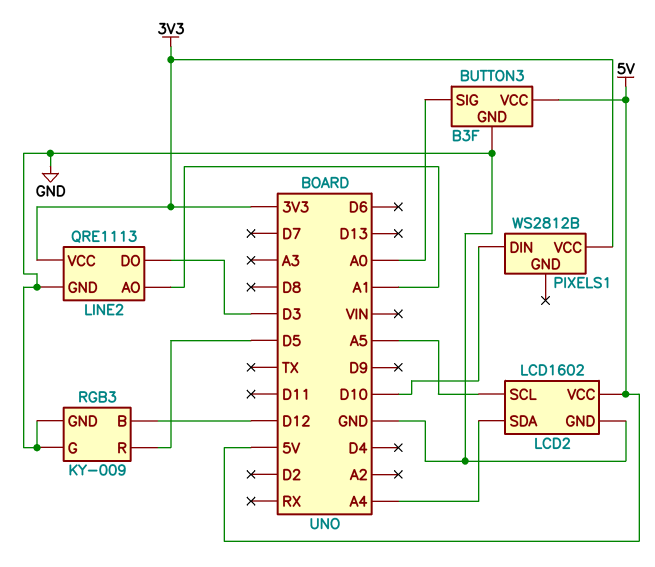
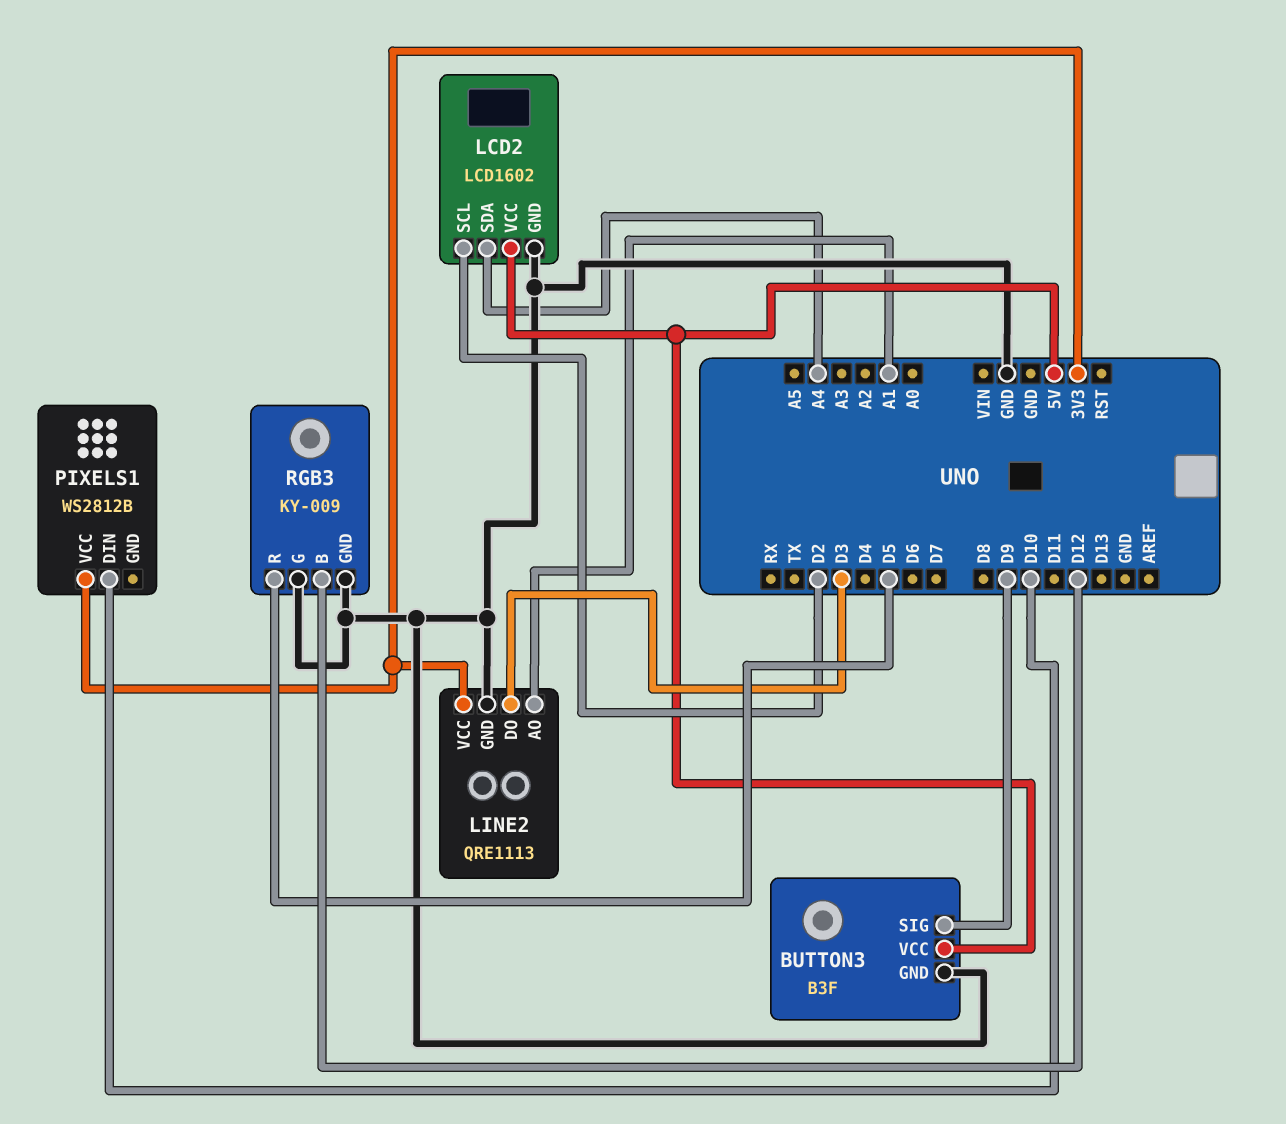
BUTTON3 pin SIG: A0 -> D9
LCD2 pin SCL: A5 -> D2

